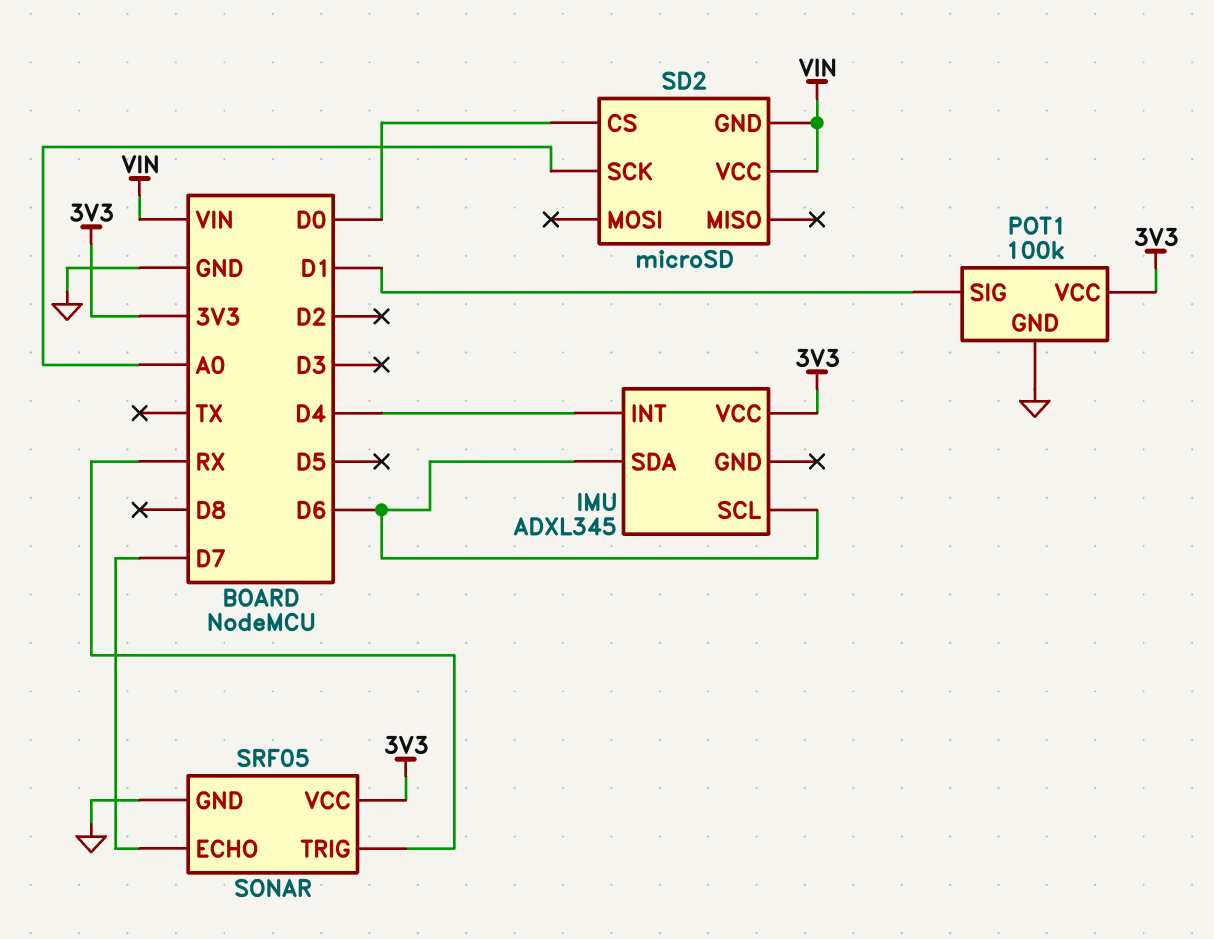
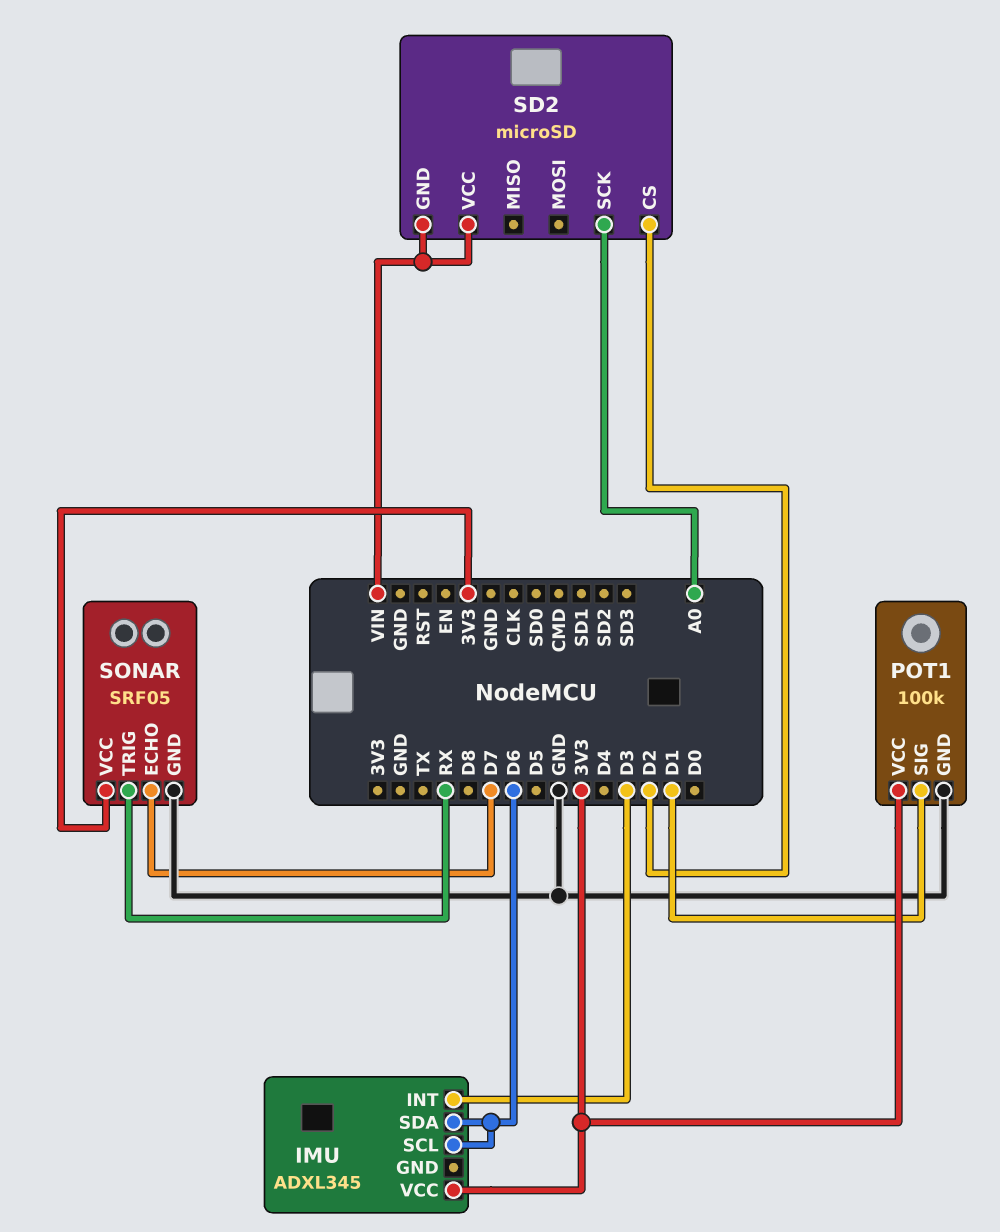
IMU pin INT: D4 -> D3
SD2 pin CS: D0 -> D2

